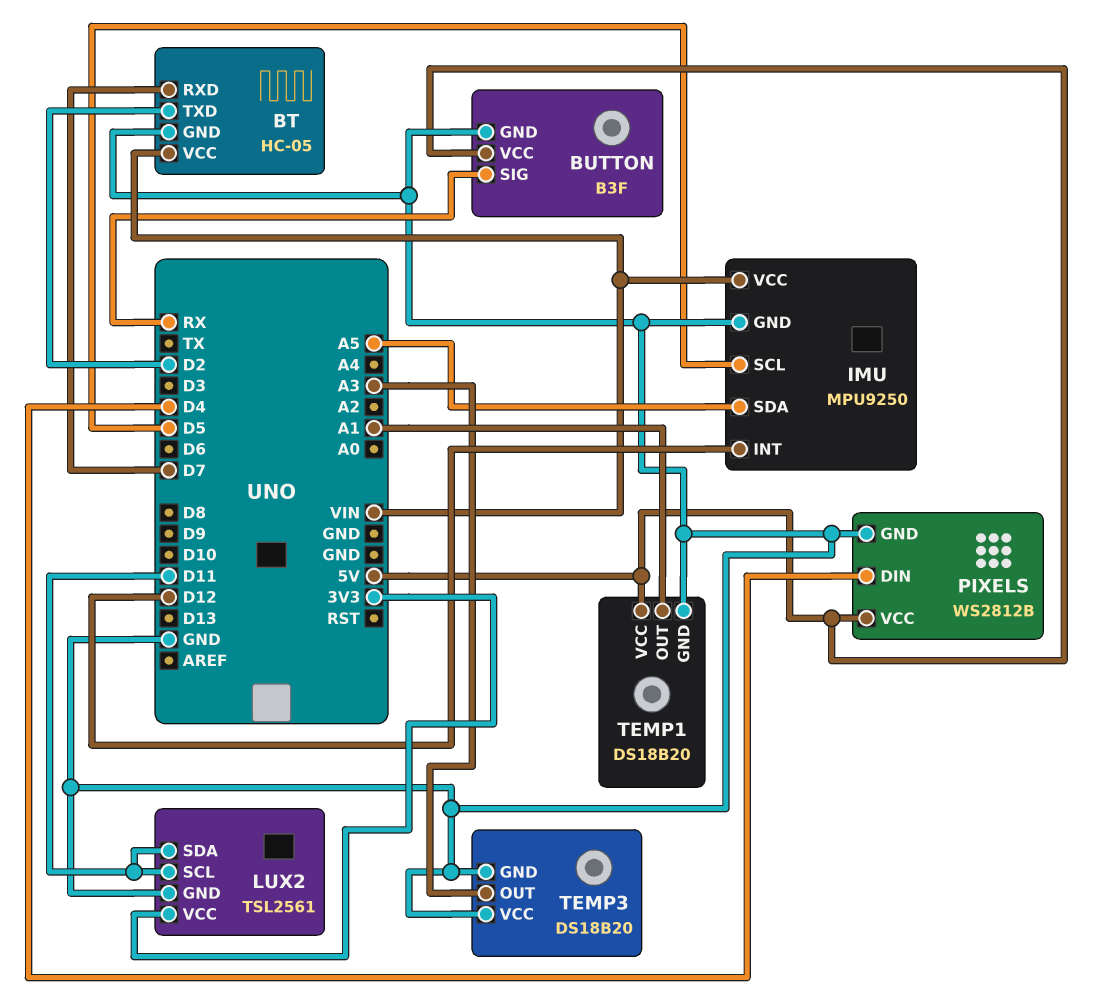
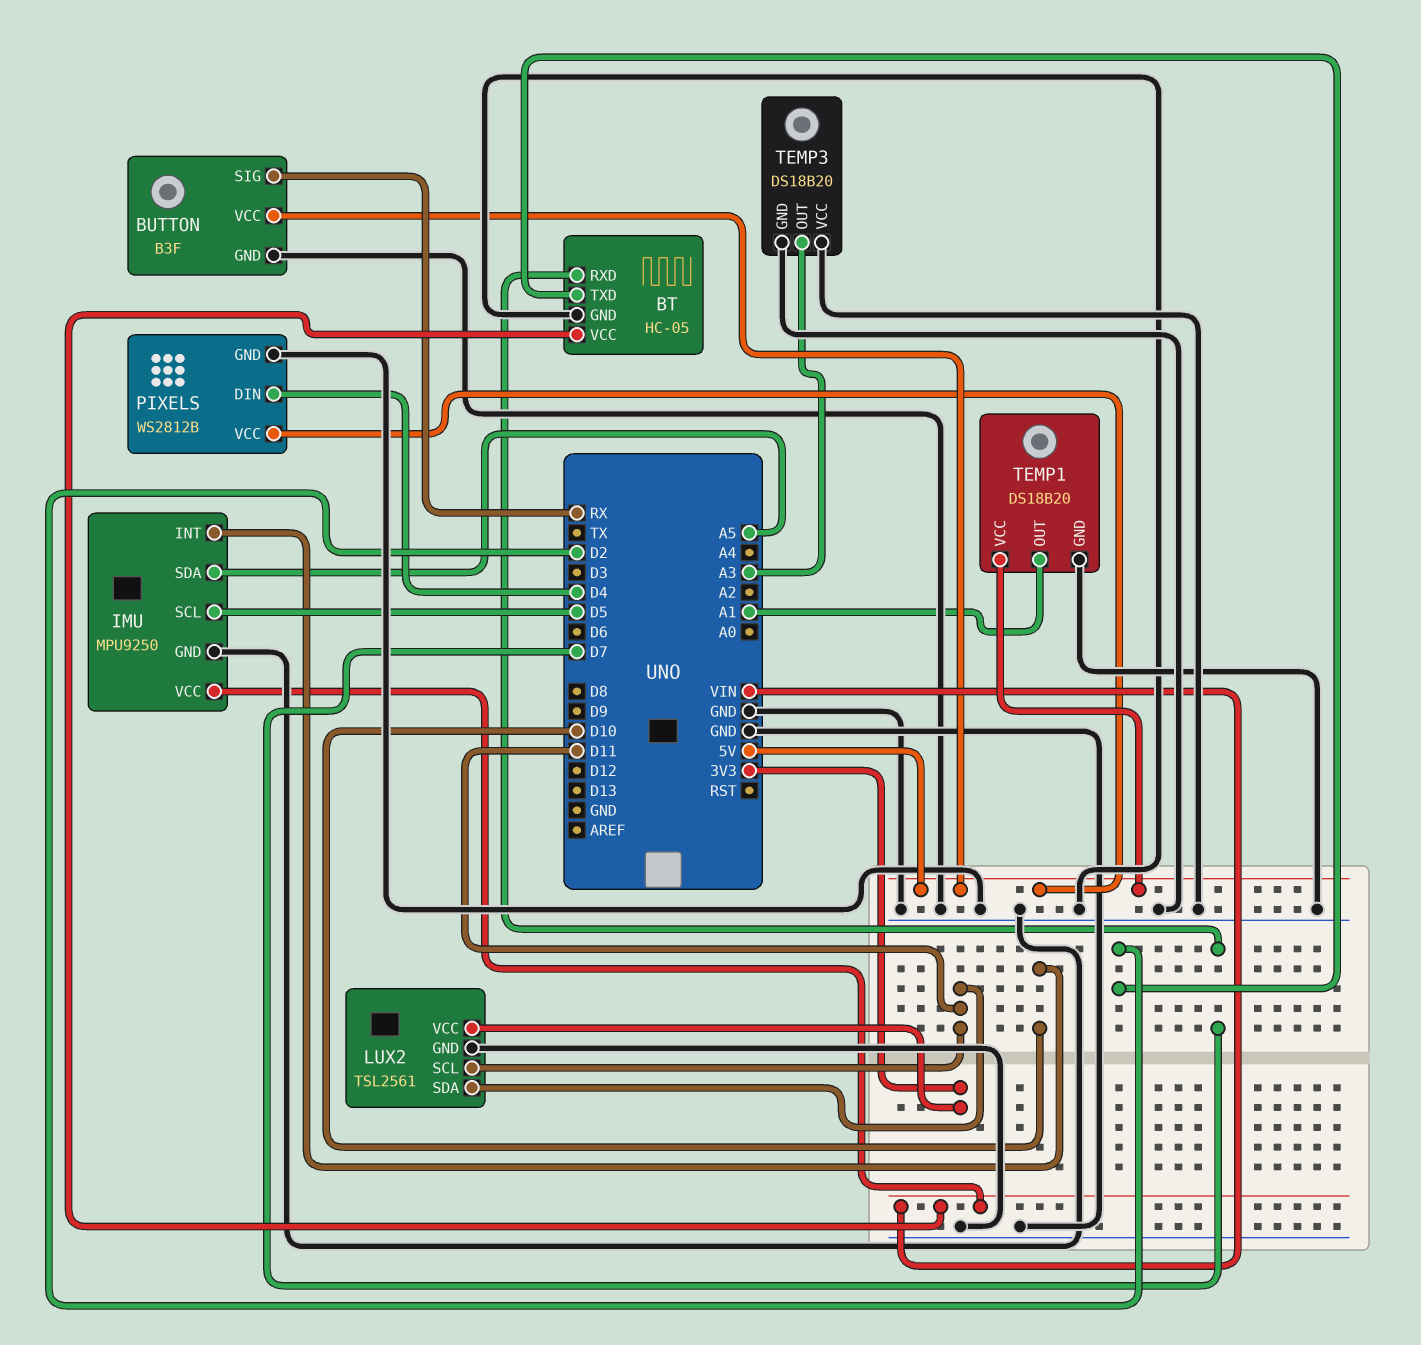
IMU pin INT: D12 -> D10

